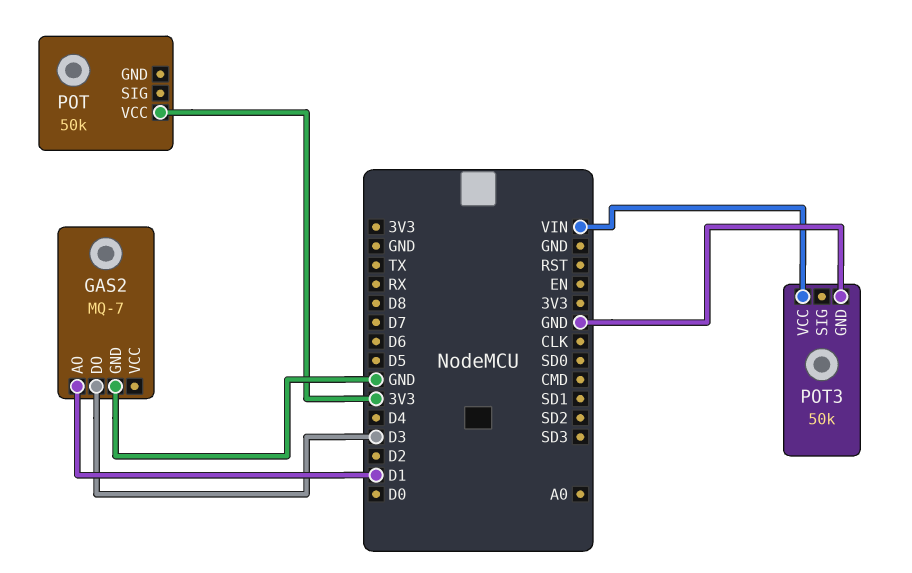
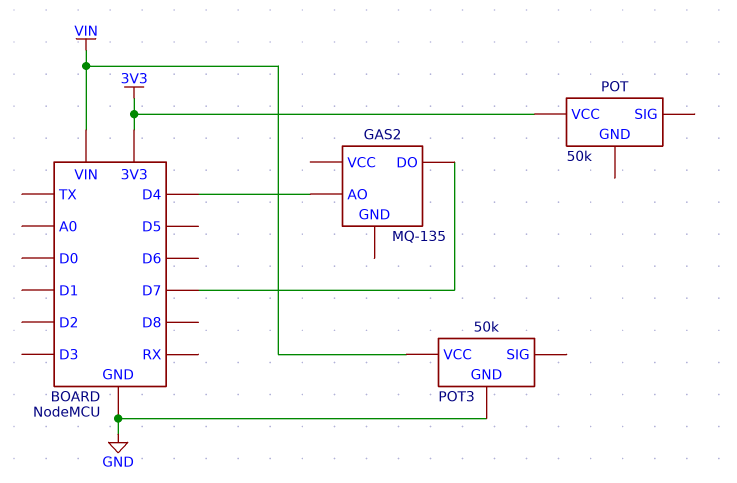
GAS2: MQ-7 -> MQ-135
GAS2 pin AO: D1 -> D4
GAS2 pin DO: D3 -> D7
GAS2 pin GND: GND -> none

